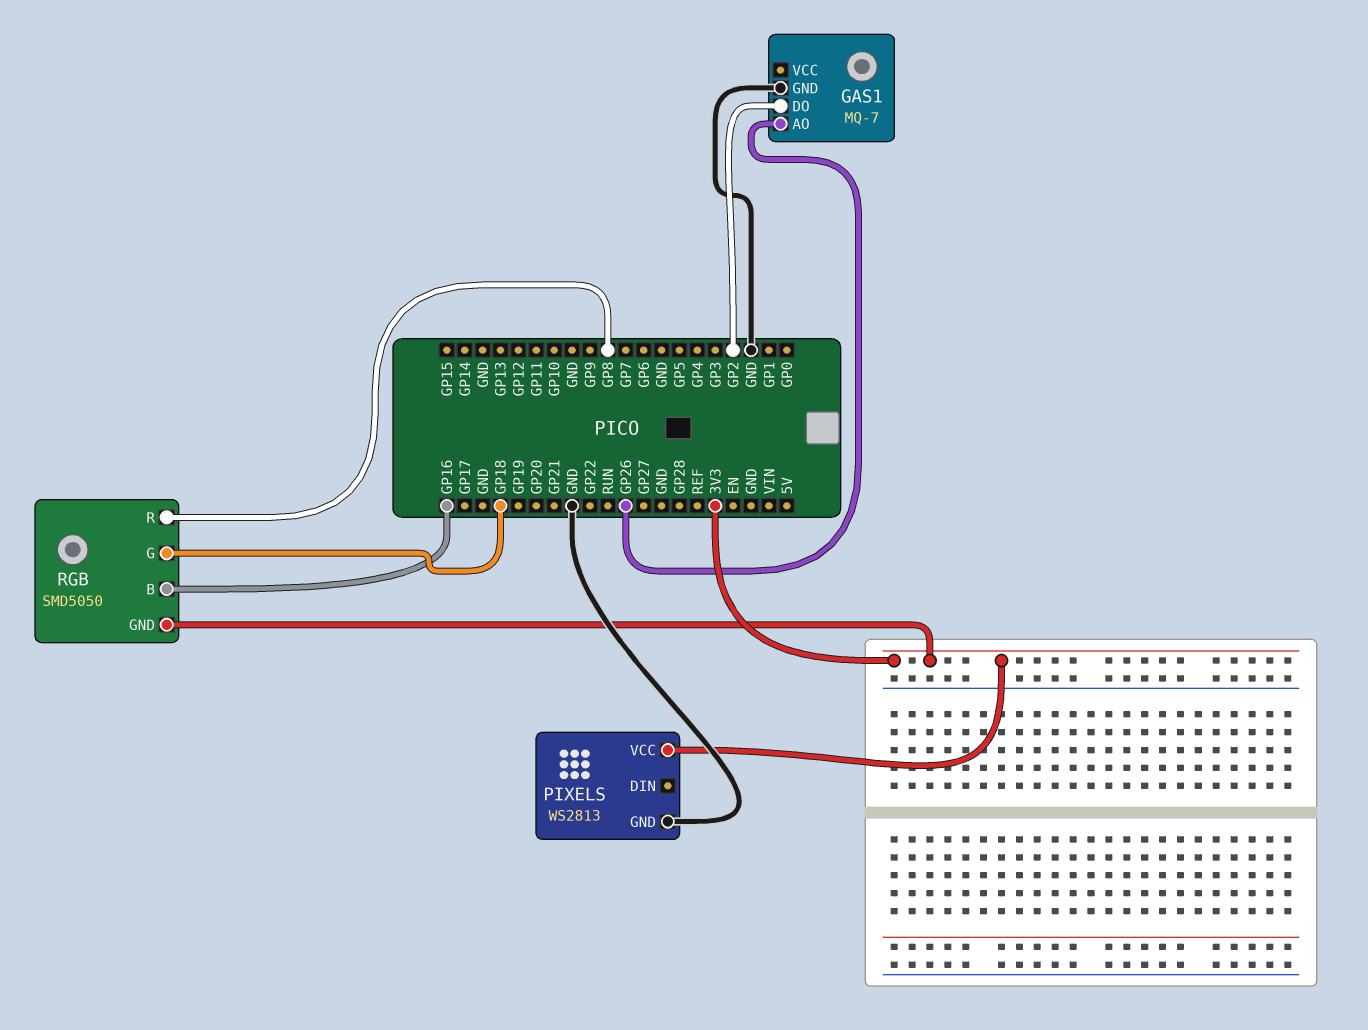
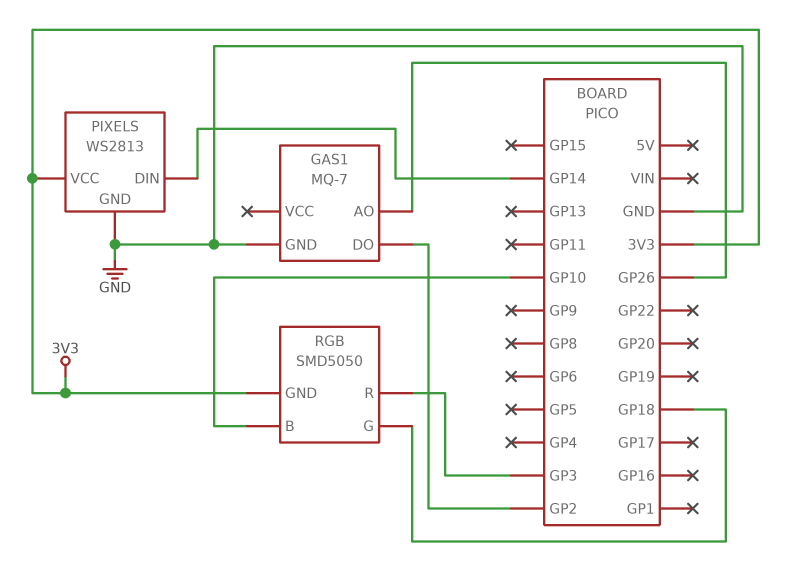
PIXELS pin DIN: none -> GP14
RGB pin B: GP16 -> GP10
RGB pin R: GP8 -> GP3

